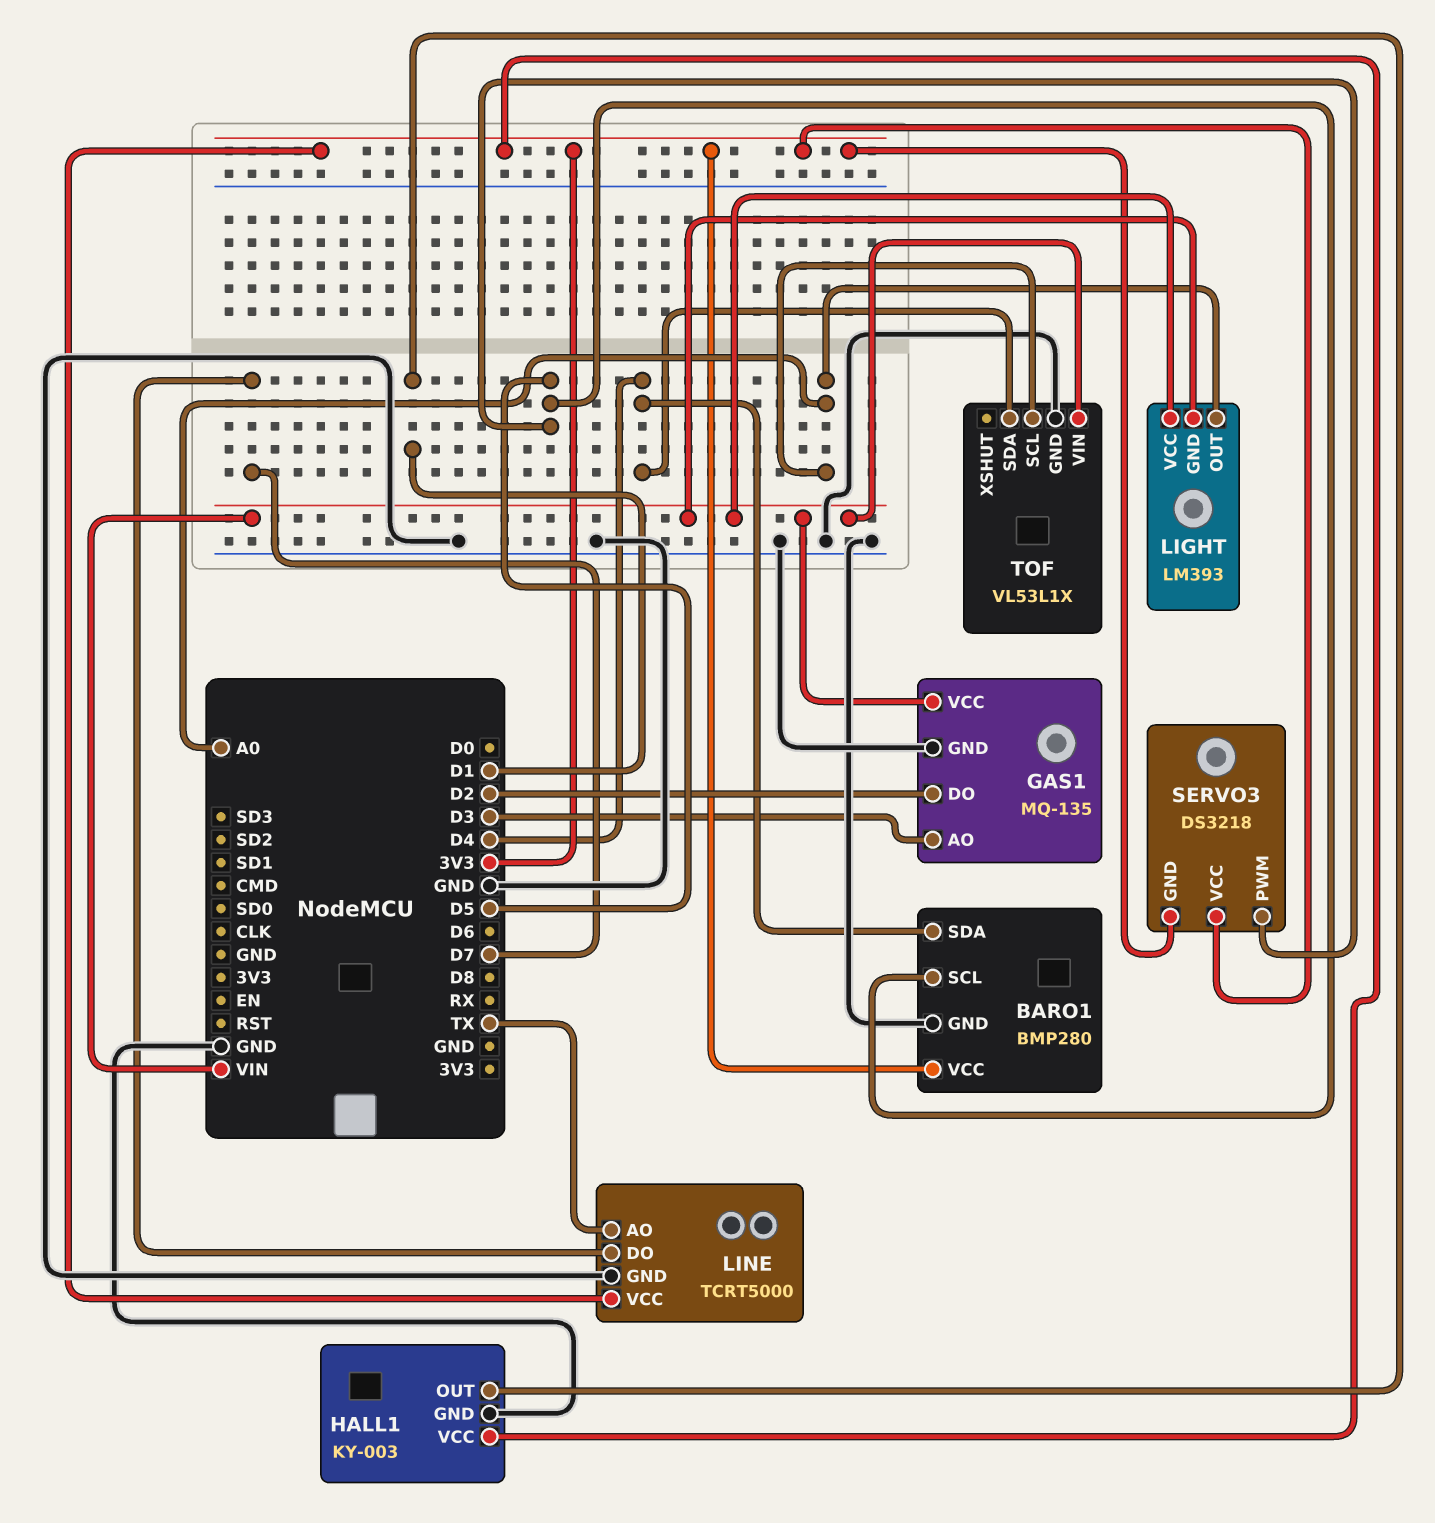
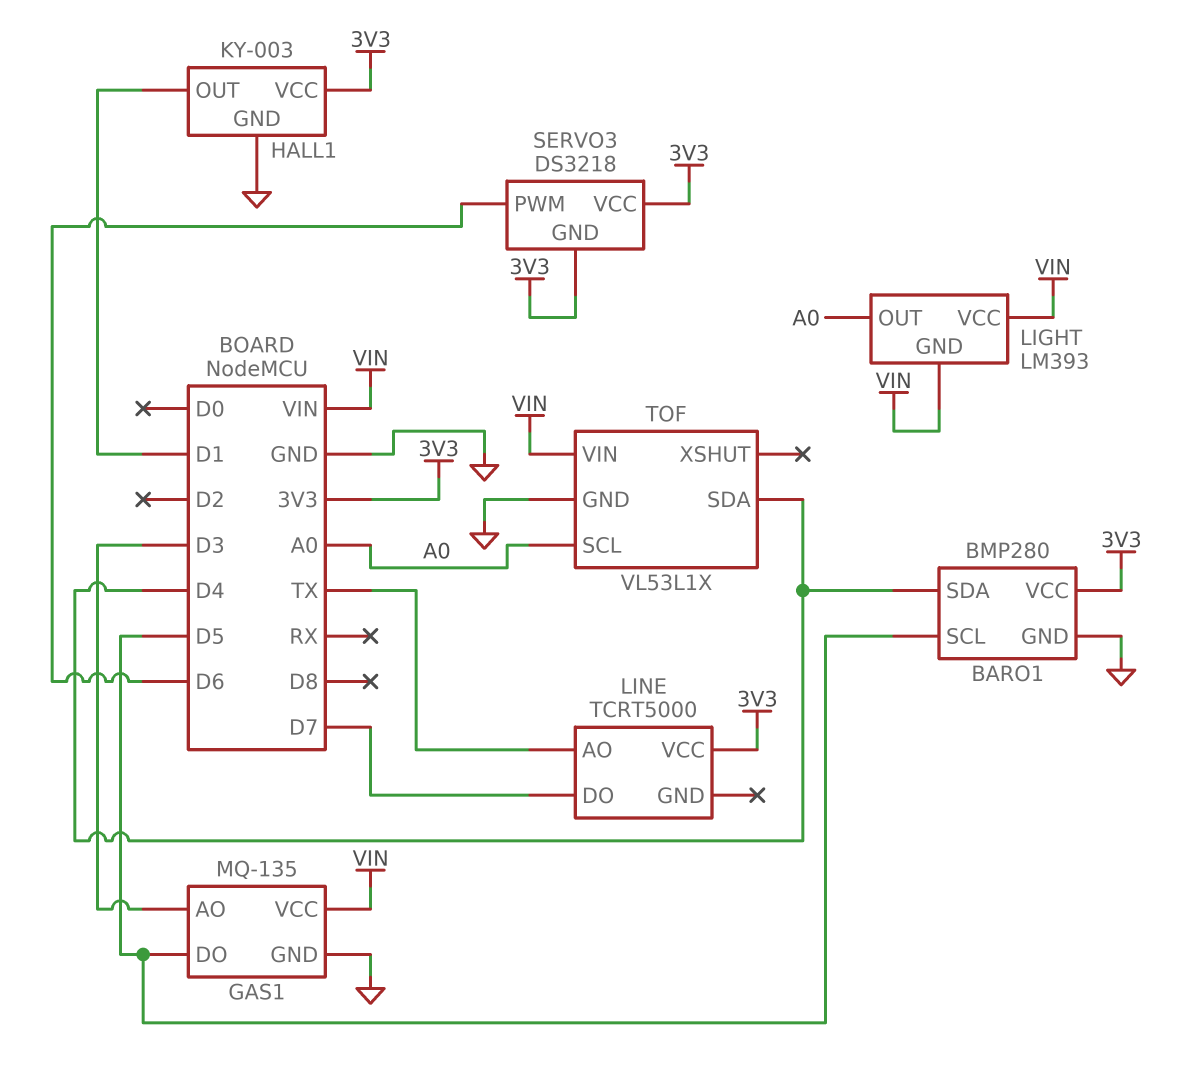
GAS1 pin DO: D2 -> D5
LINE pin GND: GND -> none
SERVO3 pin PWM: D5 -> D6

